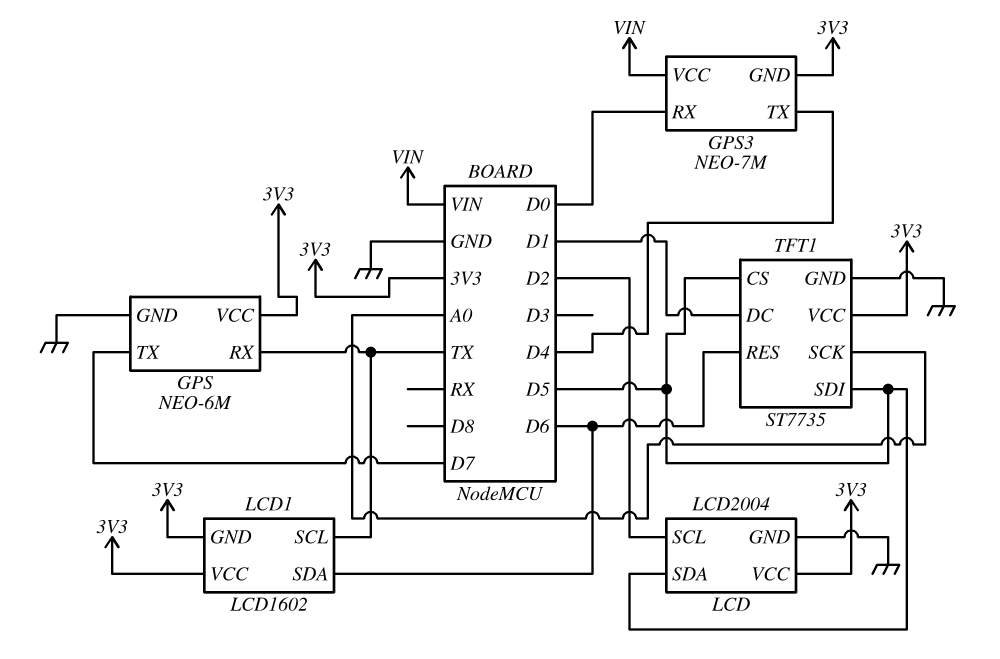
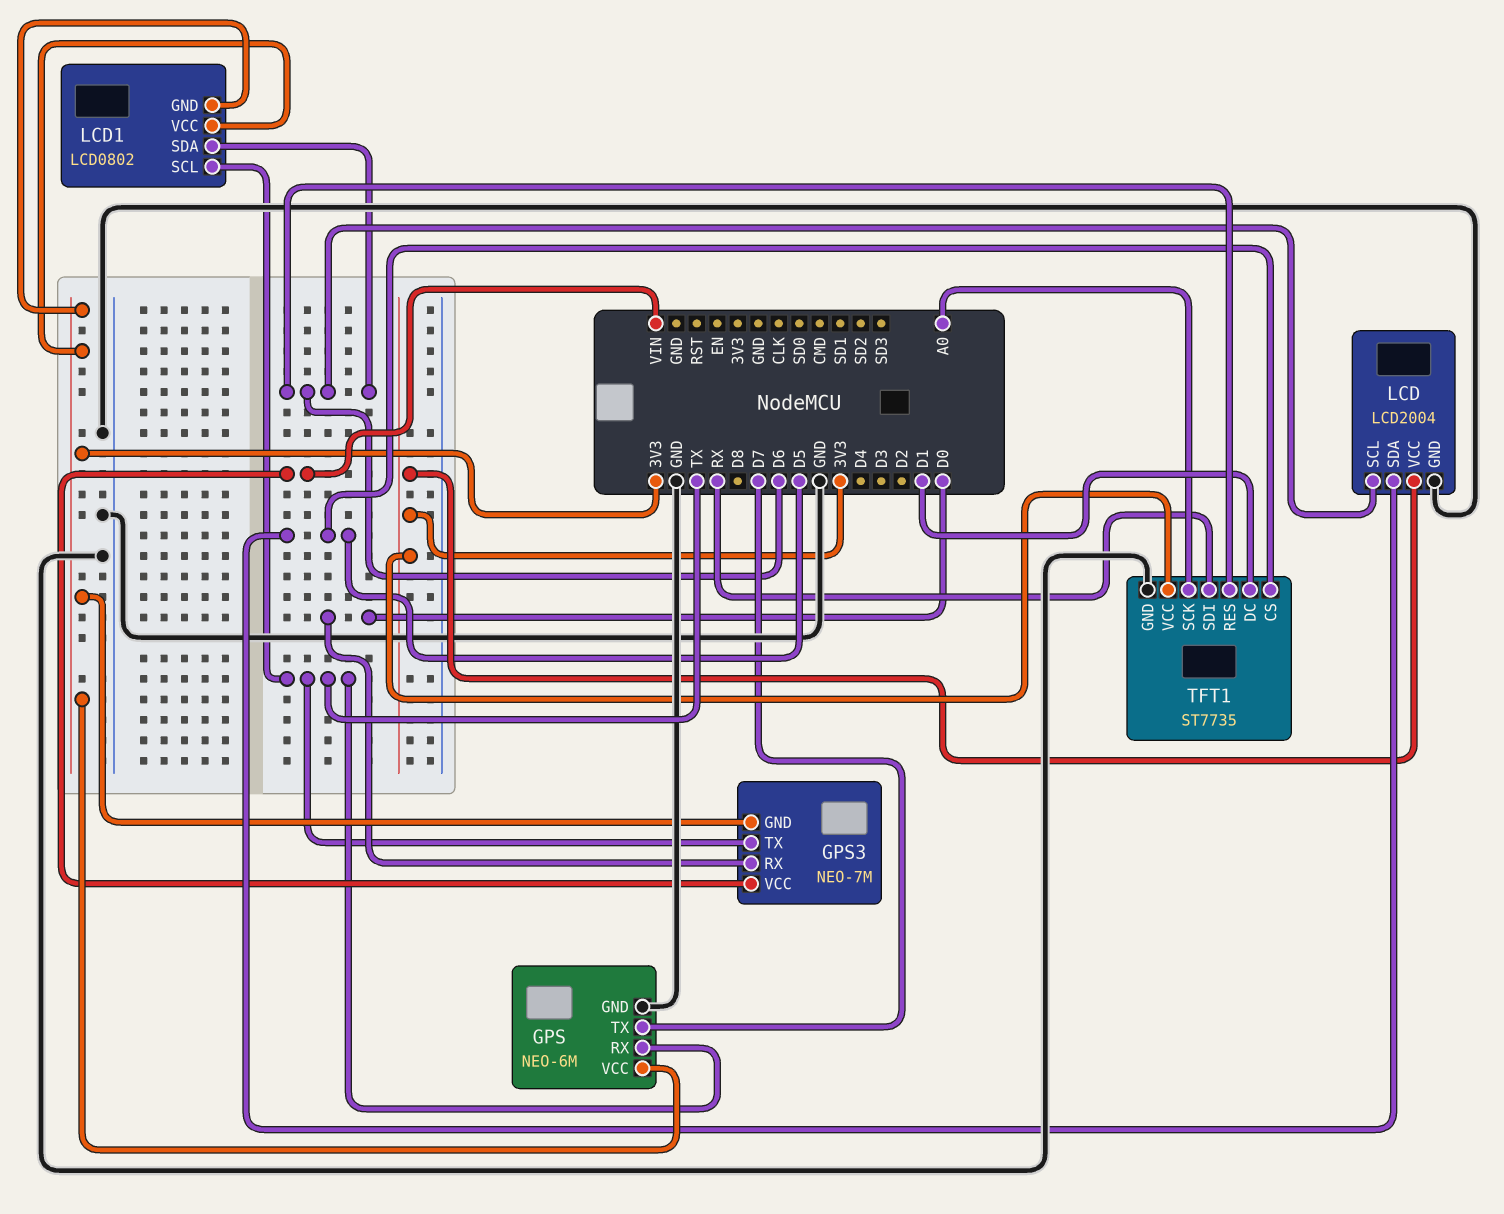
GPS3 pin TX: D4 -> TX
LCD pin SCL: D2 -> D6
LCD1: LCD1602 -> LCD0802
TFT1 pin SDI: D5 -> RX

